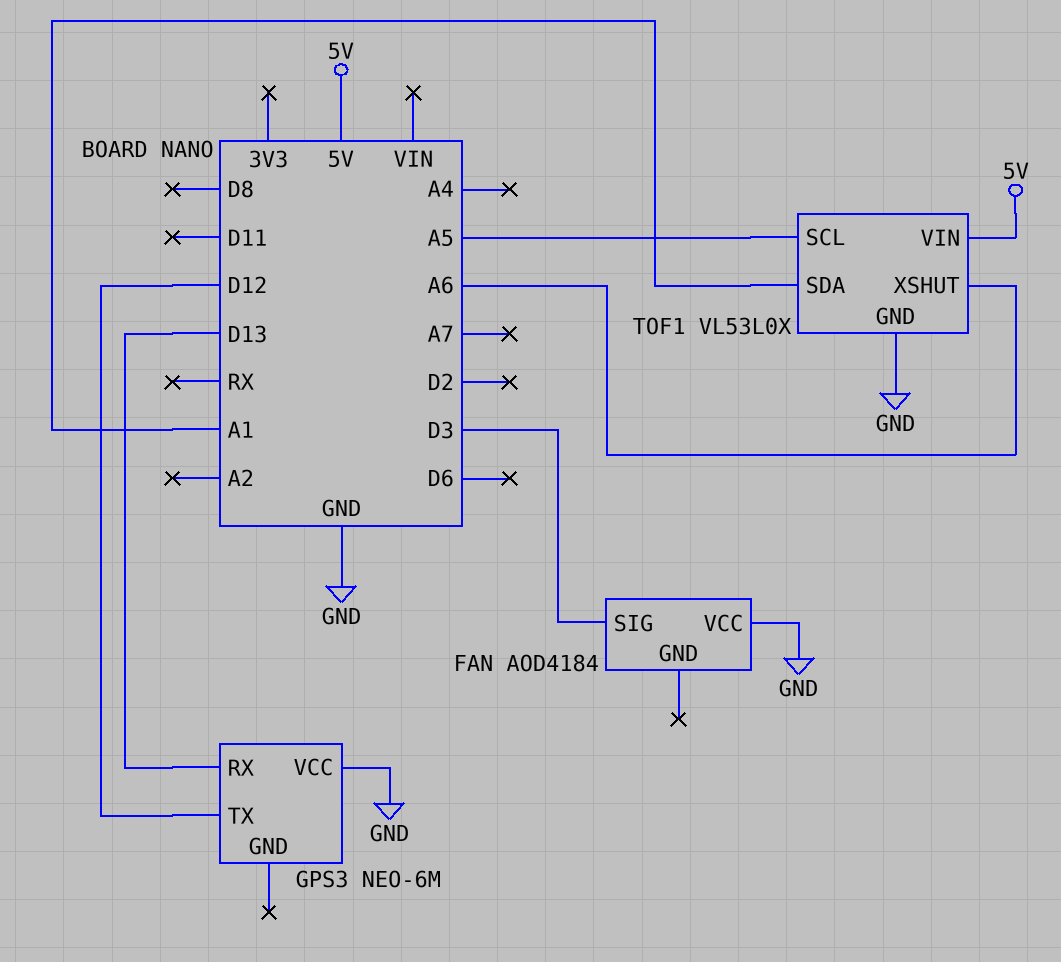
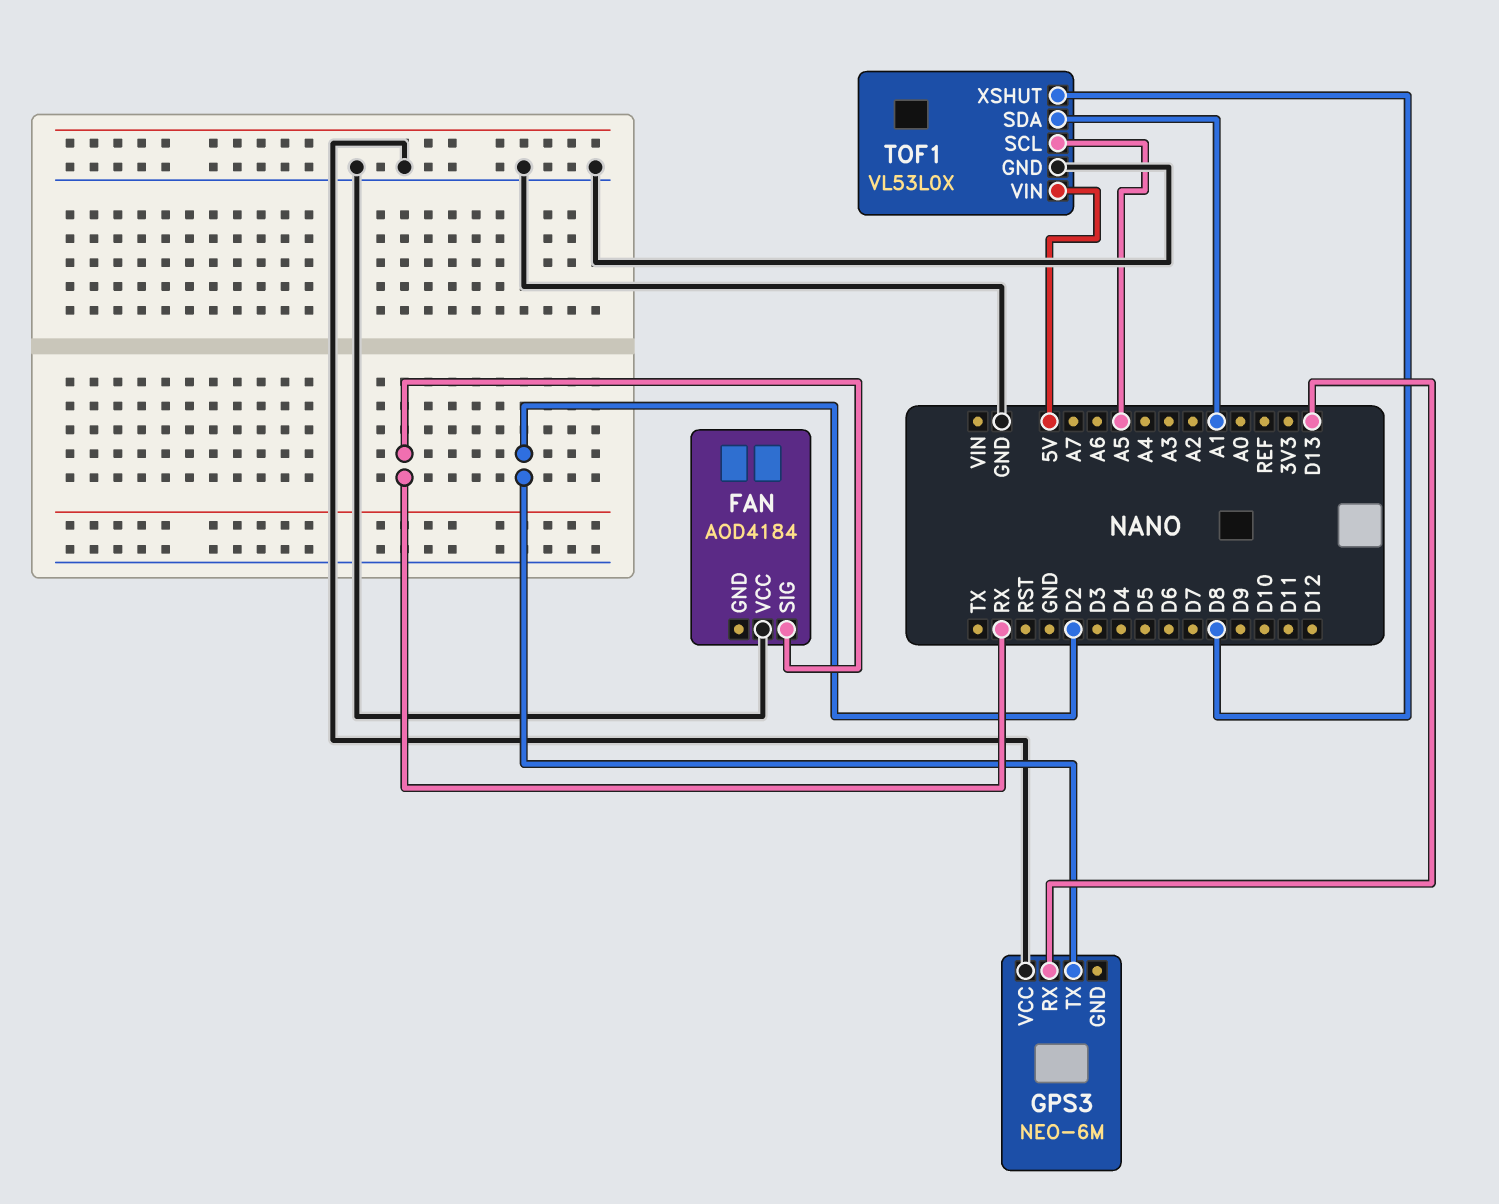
FAN pin SIG: D3 -> RX
GPS3 pin TX: D12 -> D2
TOF1 pin XSHUT: A6 -> D8

